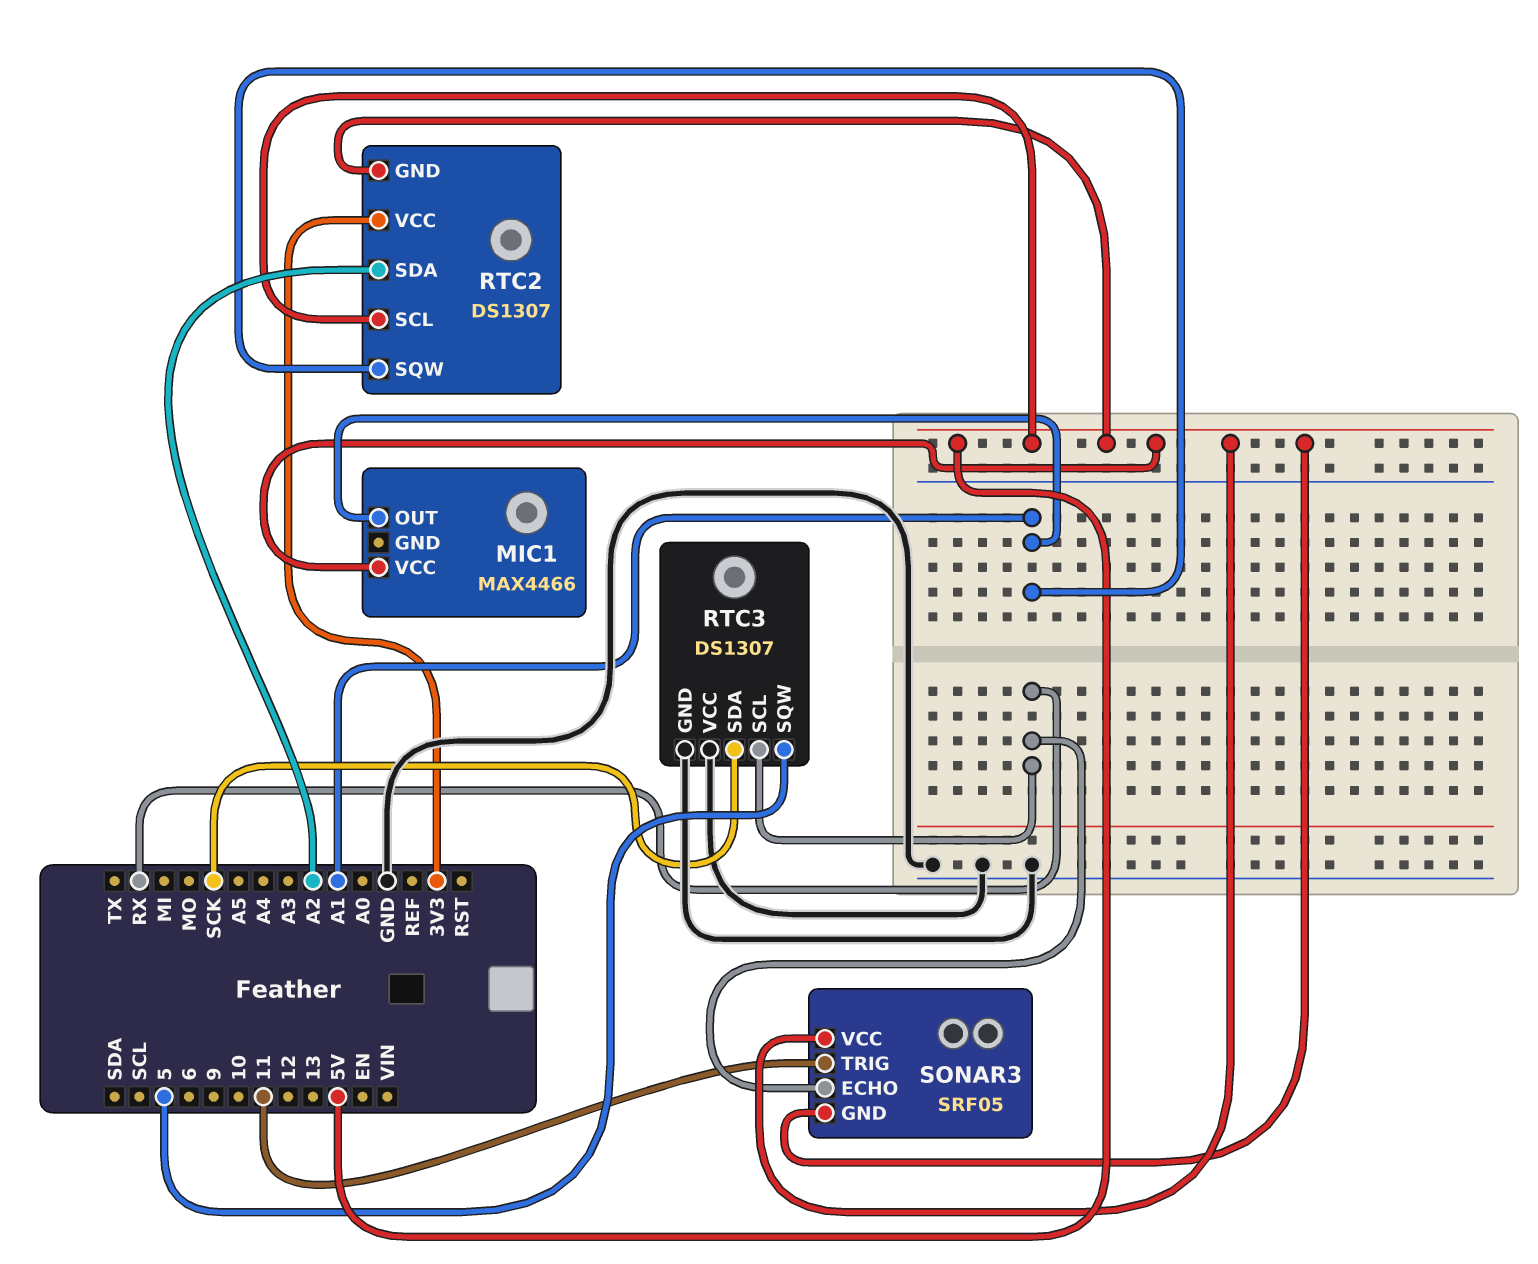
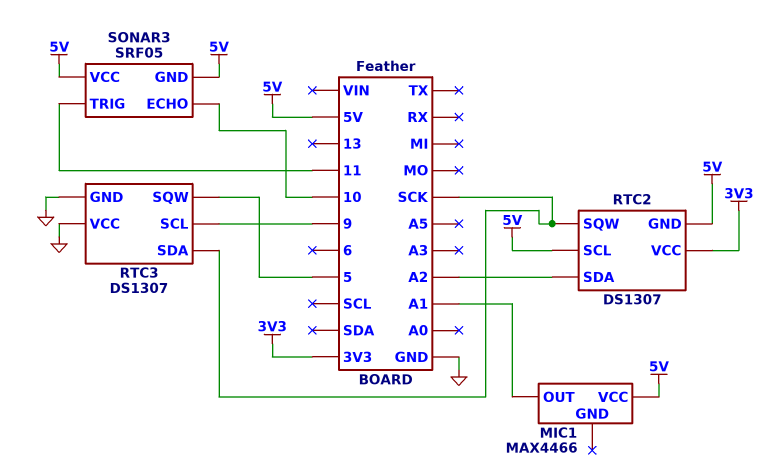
RTC2 pin SQW: A1 -> SCK
RTC3 pin SCL: RX -> 9
SONAR3 pin ECHO: RX -> 10

